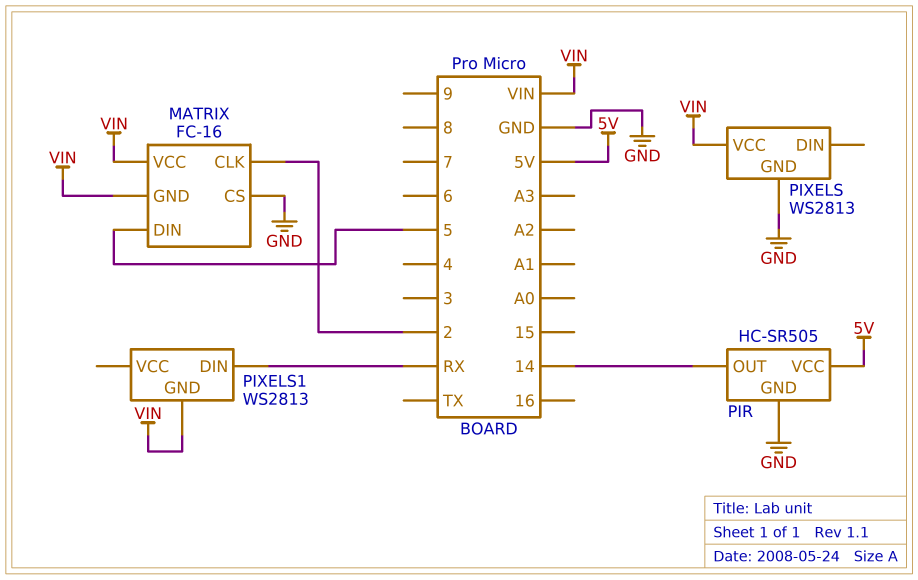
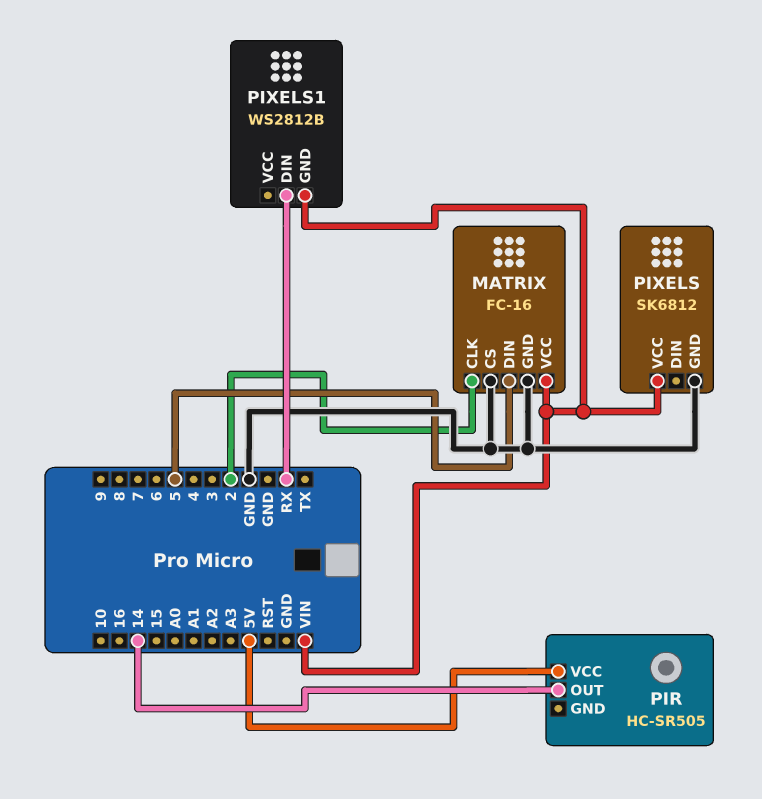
MATRIX pin GND: VIN -> GND
PIR pin GND: GND -> none
PIXELS: WS2813 -> SK6812
PIXELS1: WS2813 -> WS2812B

